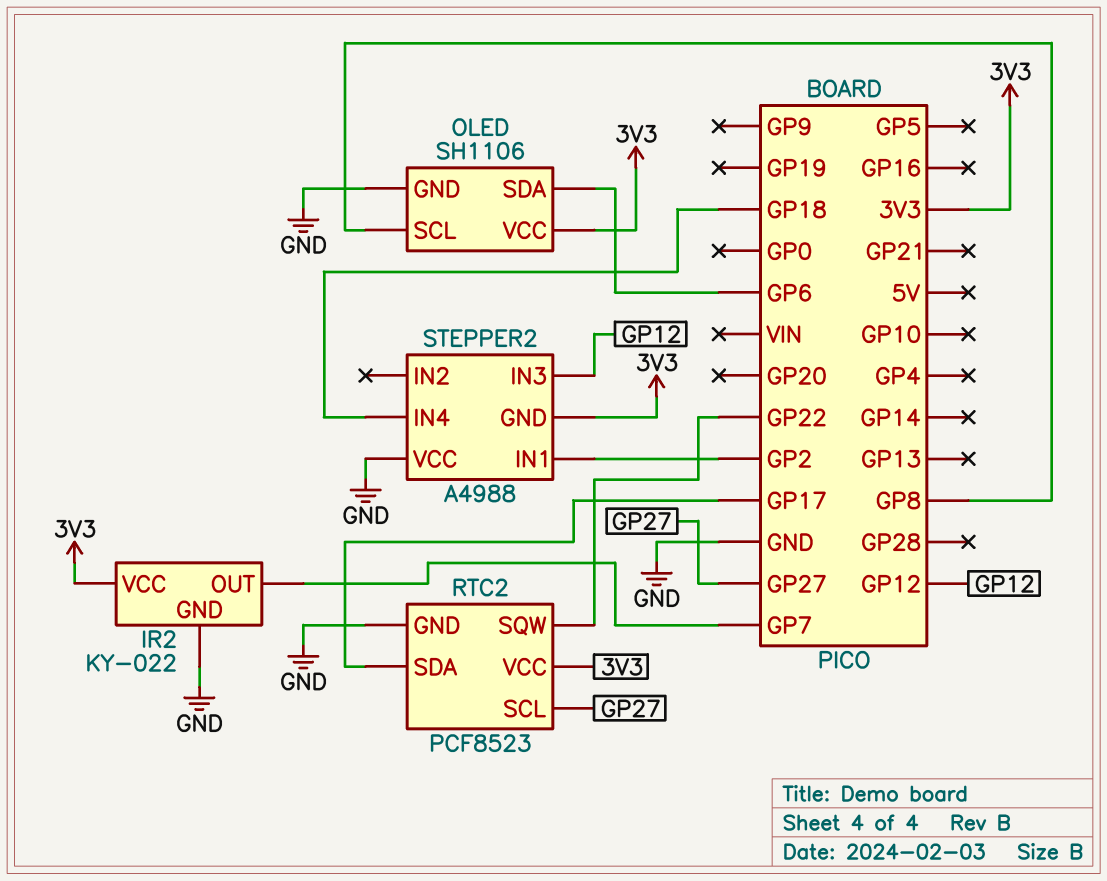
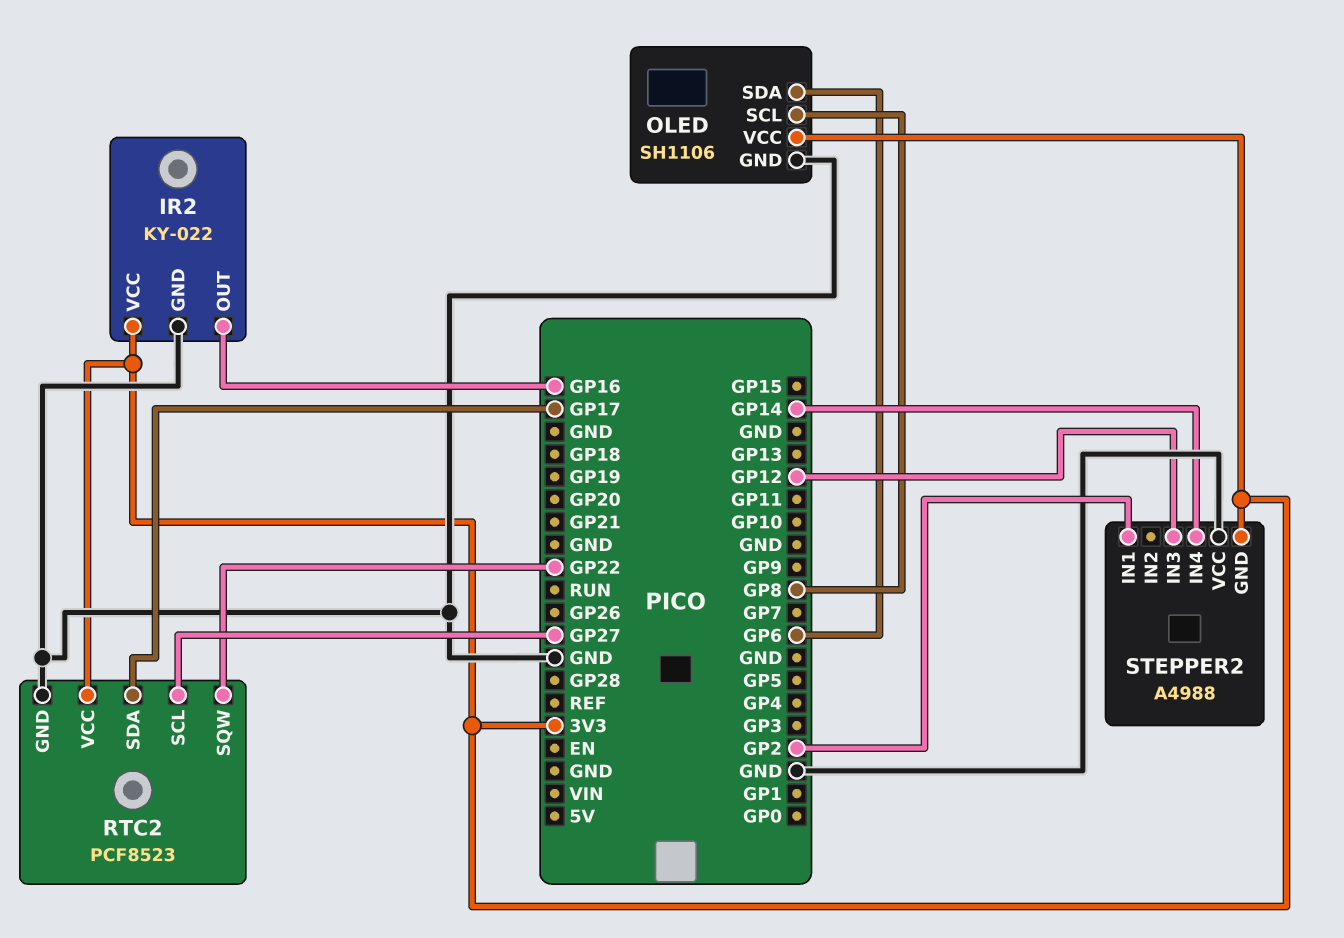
IR2 pin OUT: GP7 -> GP16
STEPPER2 pin IN4: GP18 -> GP14

